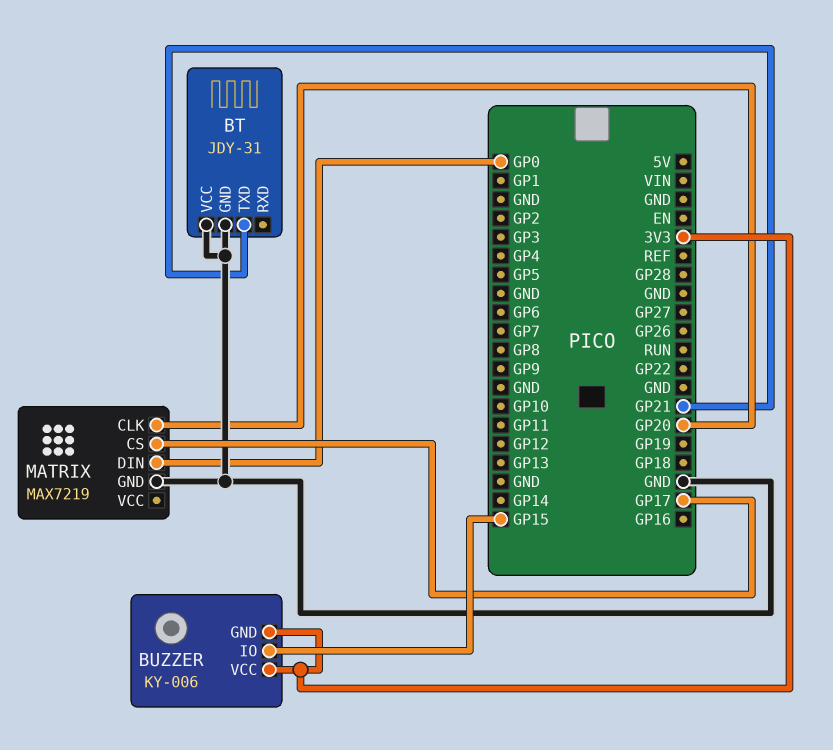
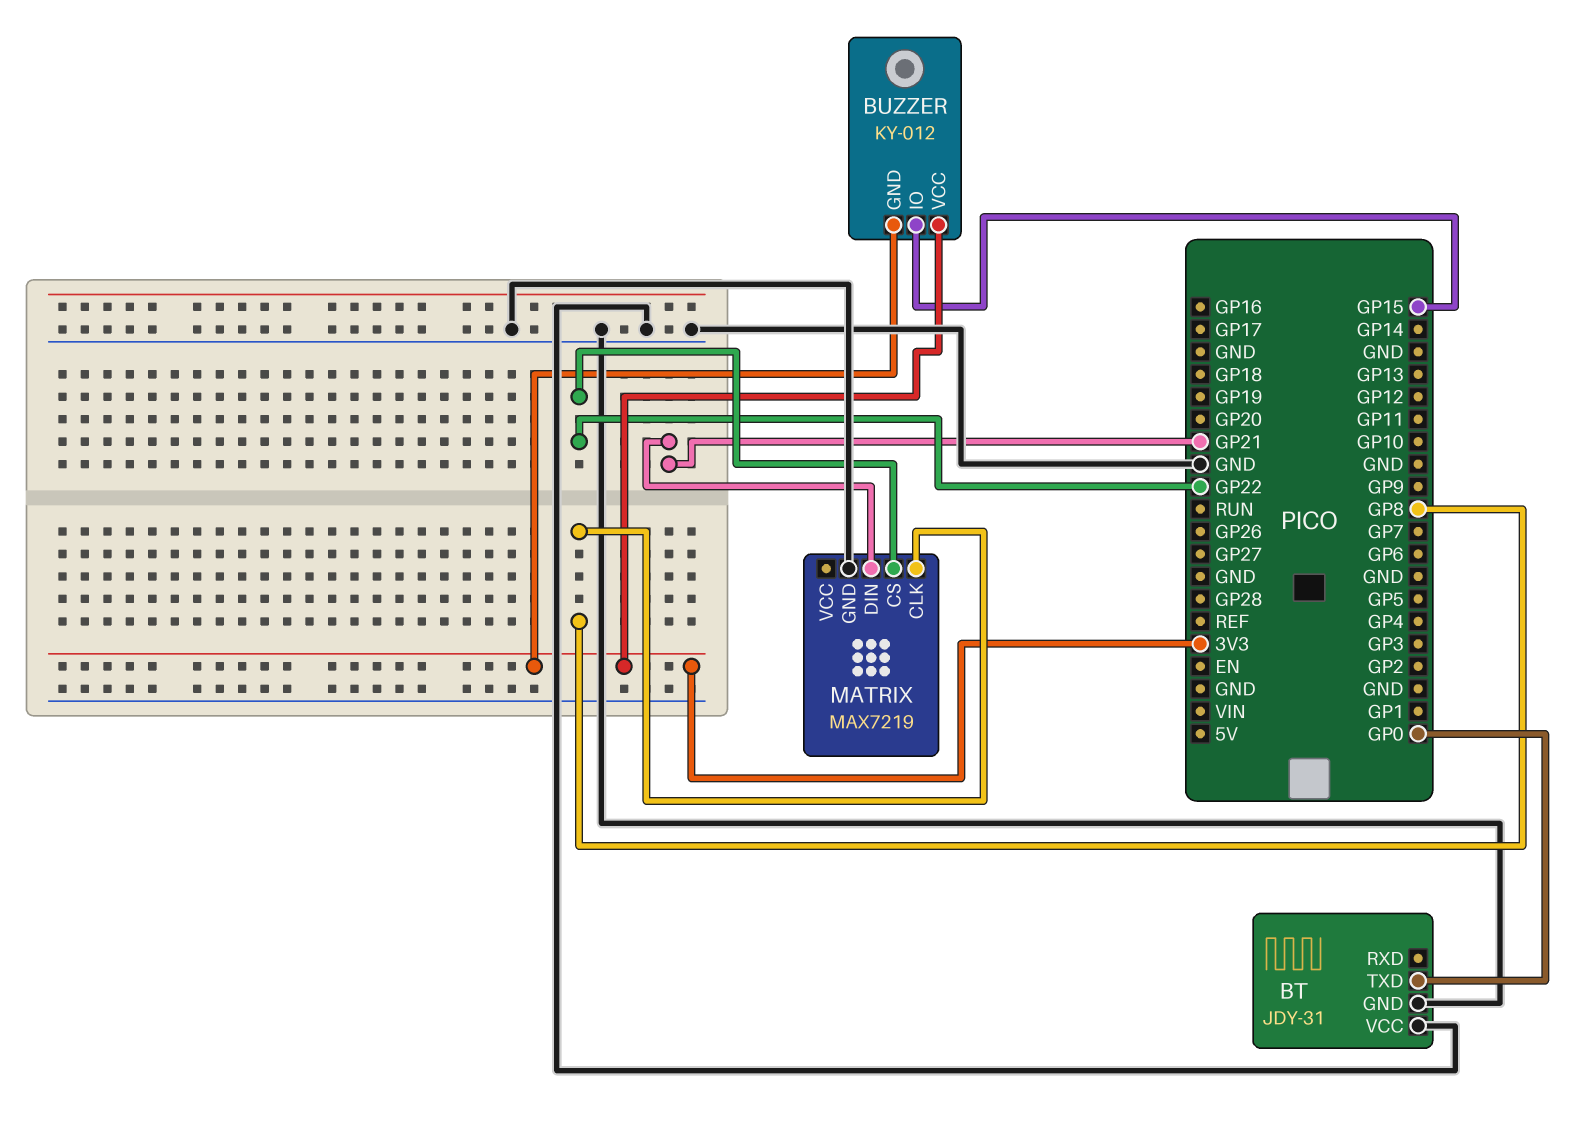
BT pin TXD: GP21 -> GP0
BUZZER: KY-006 -> KY-012
MATRIX pin CLK: GP20 -> GP8
MATRIX pin CS: GP17 -> GP22
MATRIX pin DIN: GP0 -> GP21

